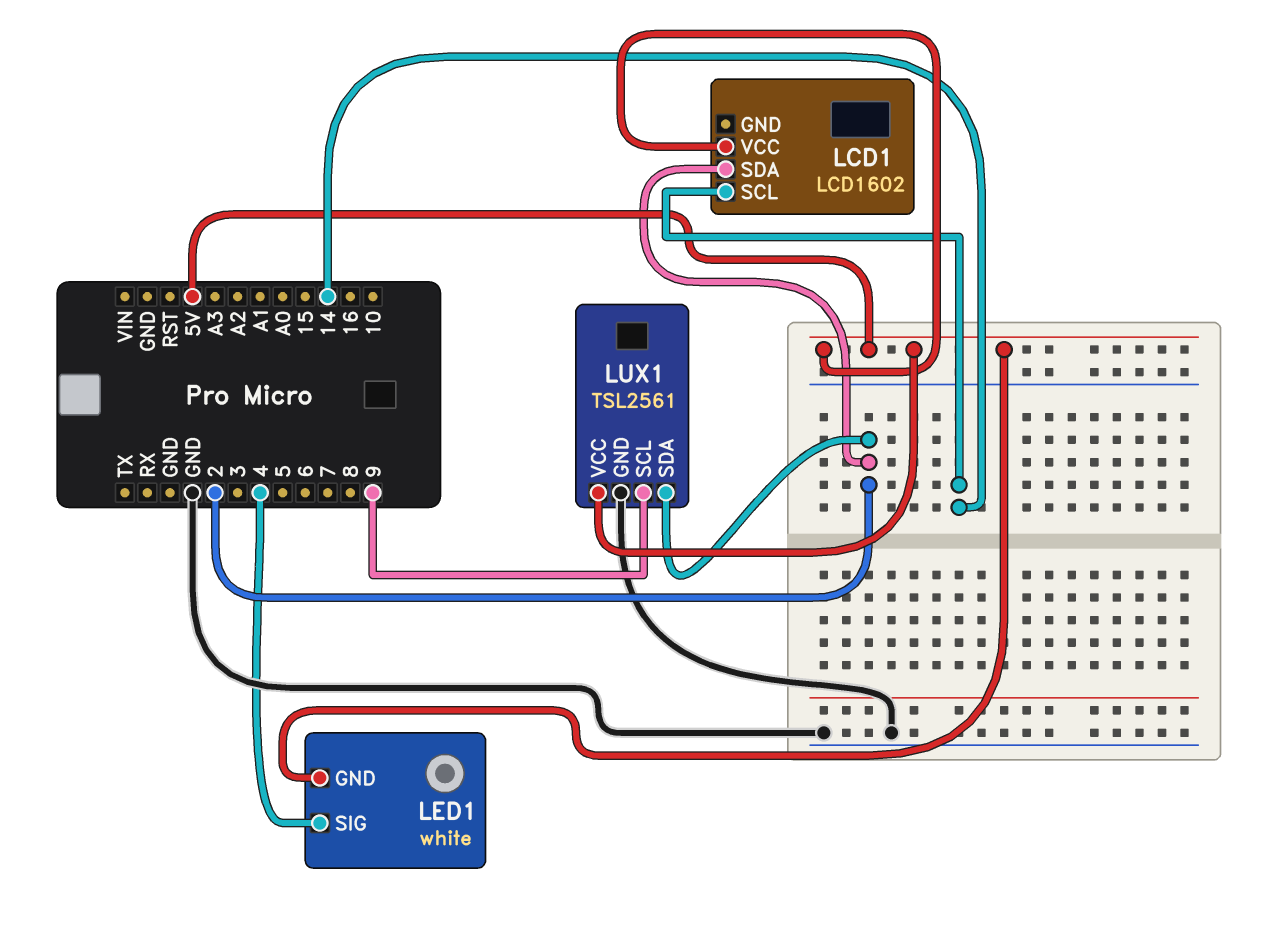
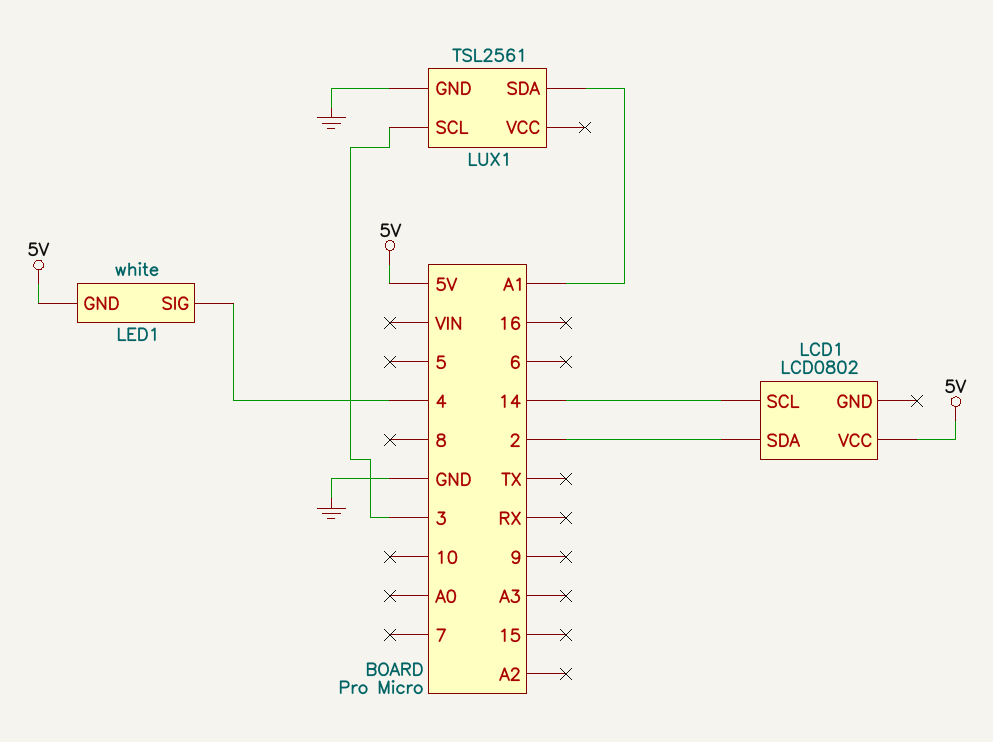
LCD1: LCD1602 -> LCD0802
LUX1 pin SCL: 9 -> 3
LUX1 pin SDA: 2 -> A1
LUX1 pin VCC: 5V -> none

